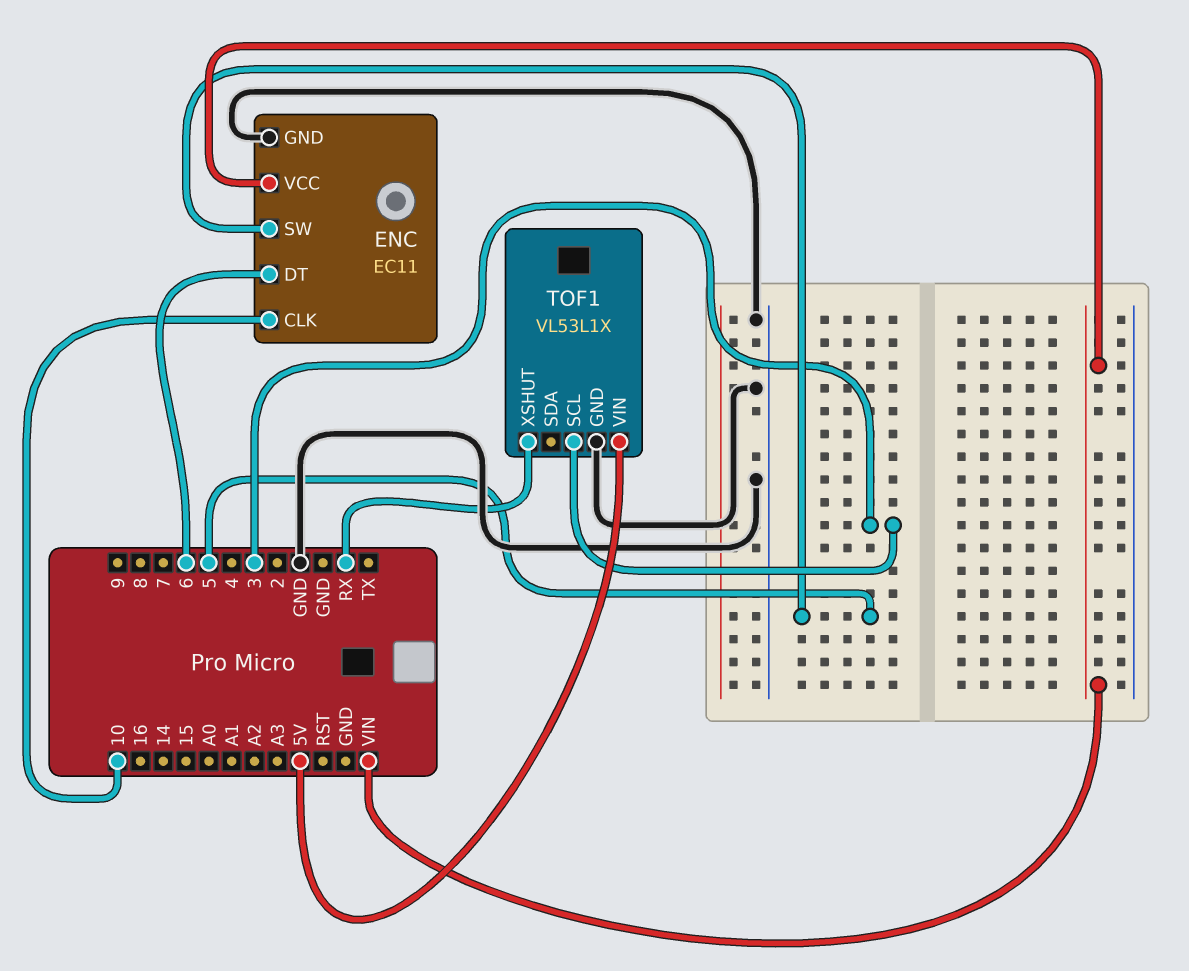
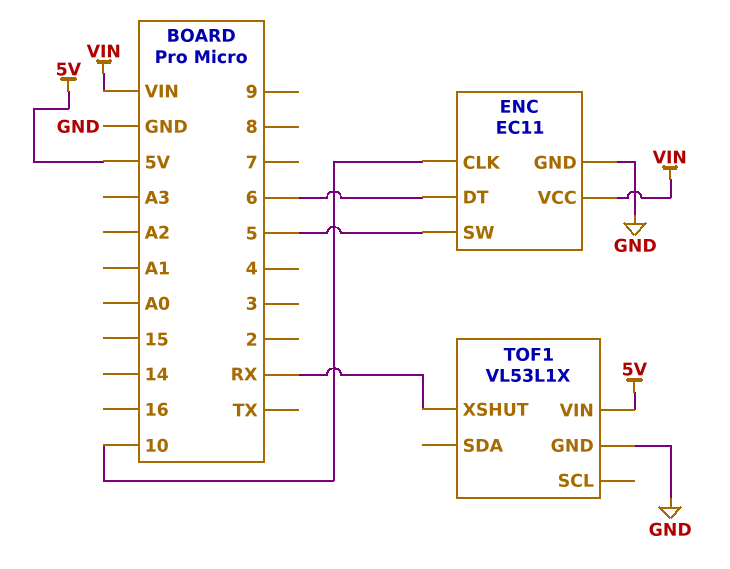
TOF1 pin SCL: 3 -> none

